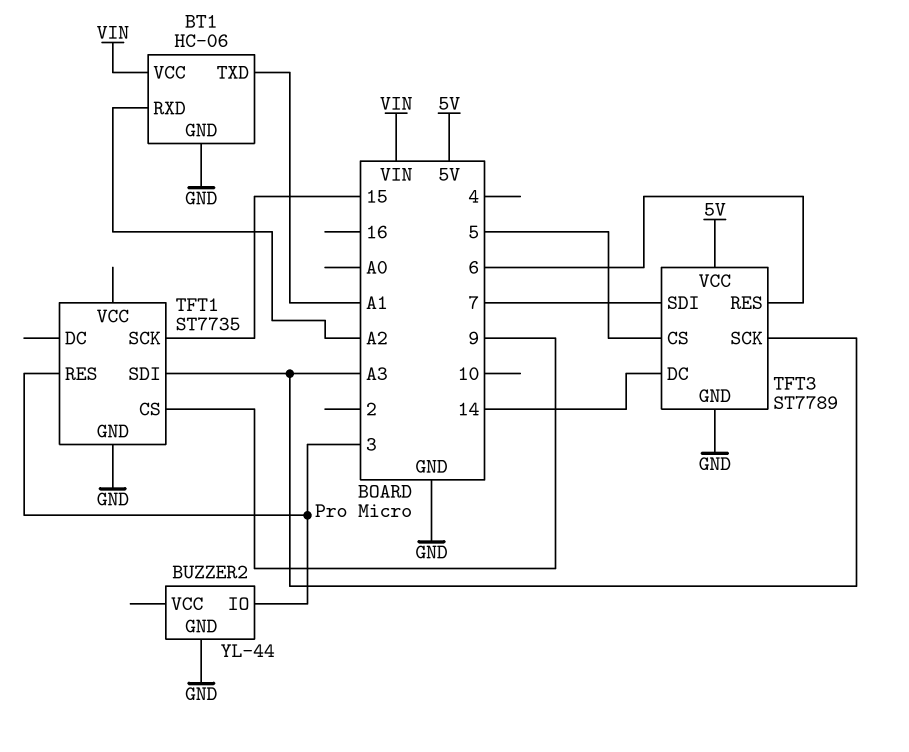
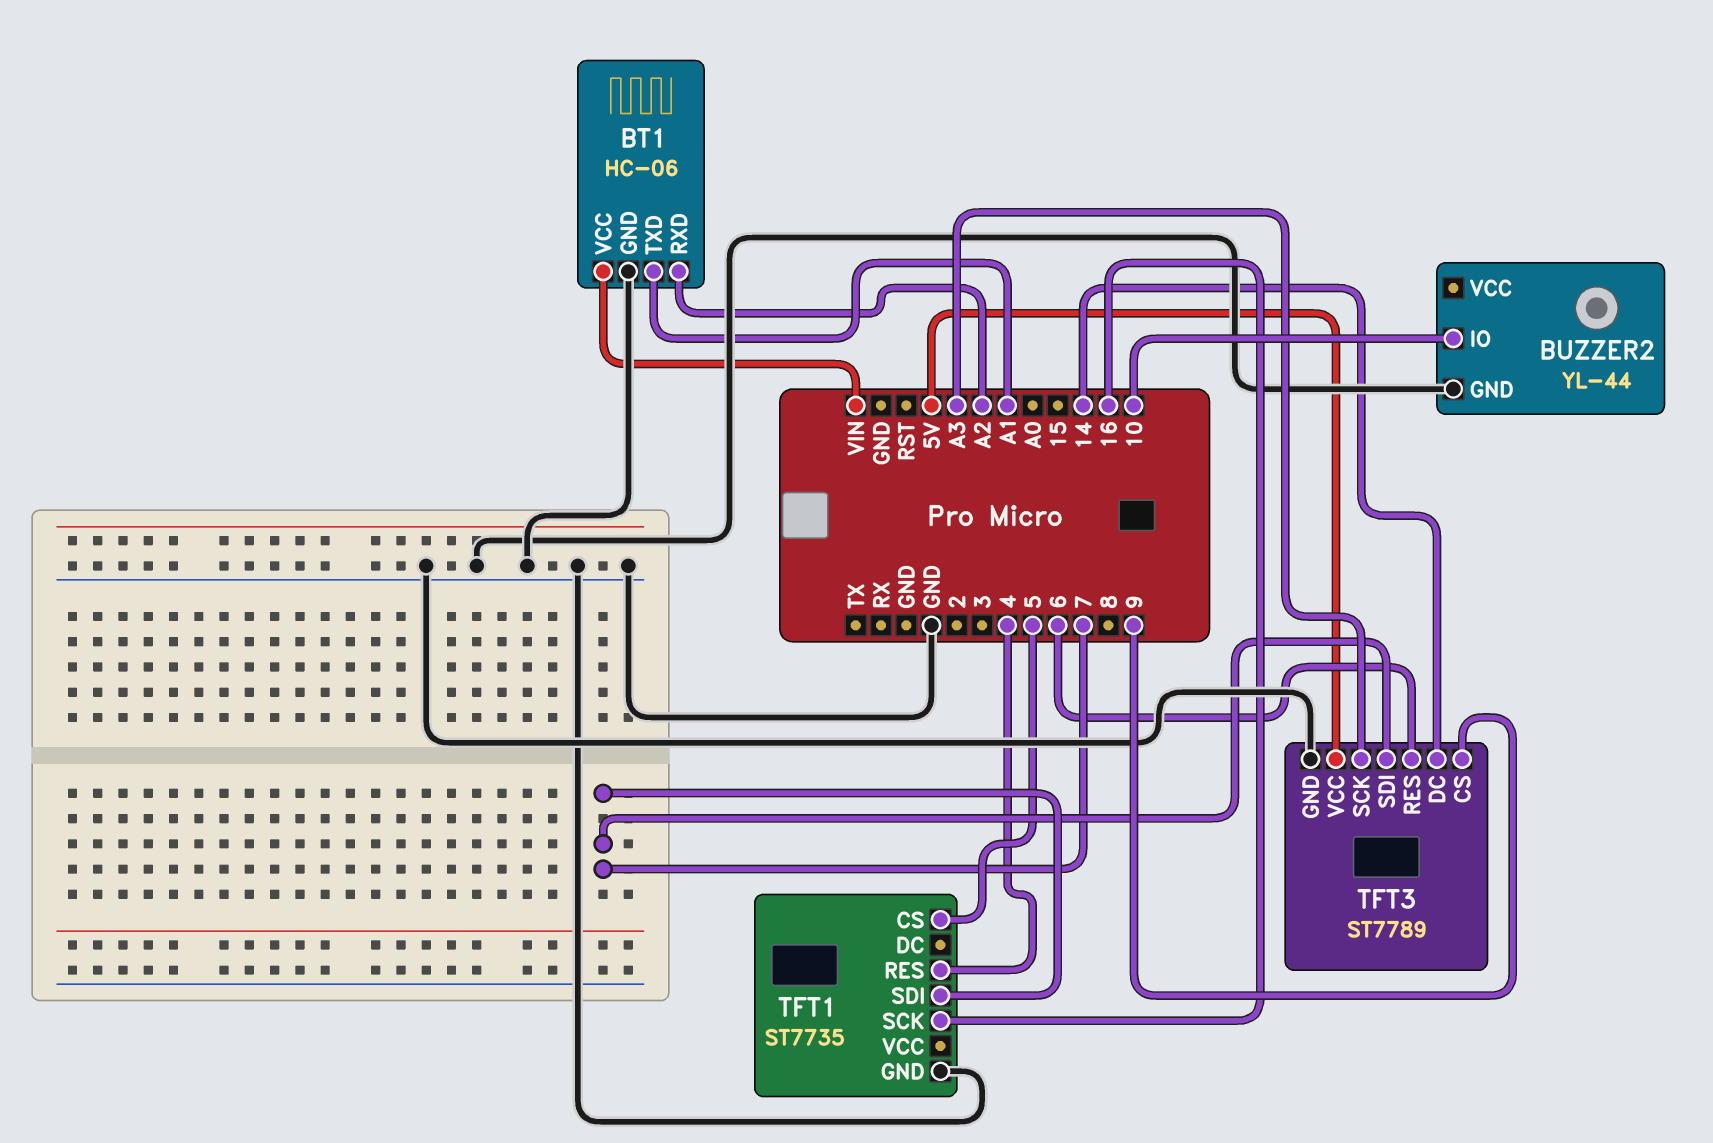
BUZZER2 pin IO: 3 -> 10
TFT1 pin CS: 9 -> 5
TFT1 pin RES: 3 -> 4
TFT1 pin SCK: 15 -> 16
TFT1 pin SDI: A3 -> 7
TFT3 pin CS: 5 -> 9

